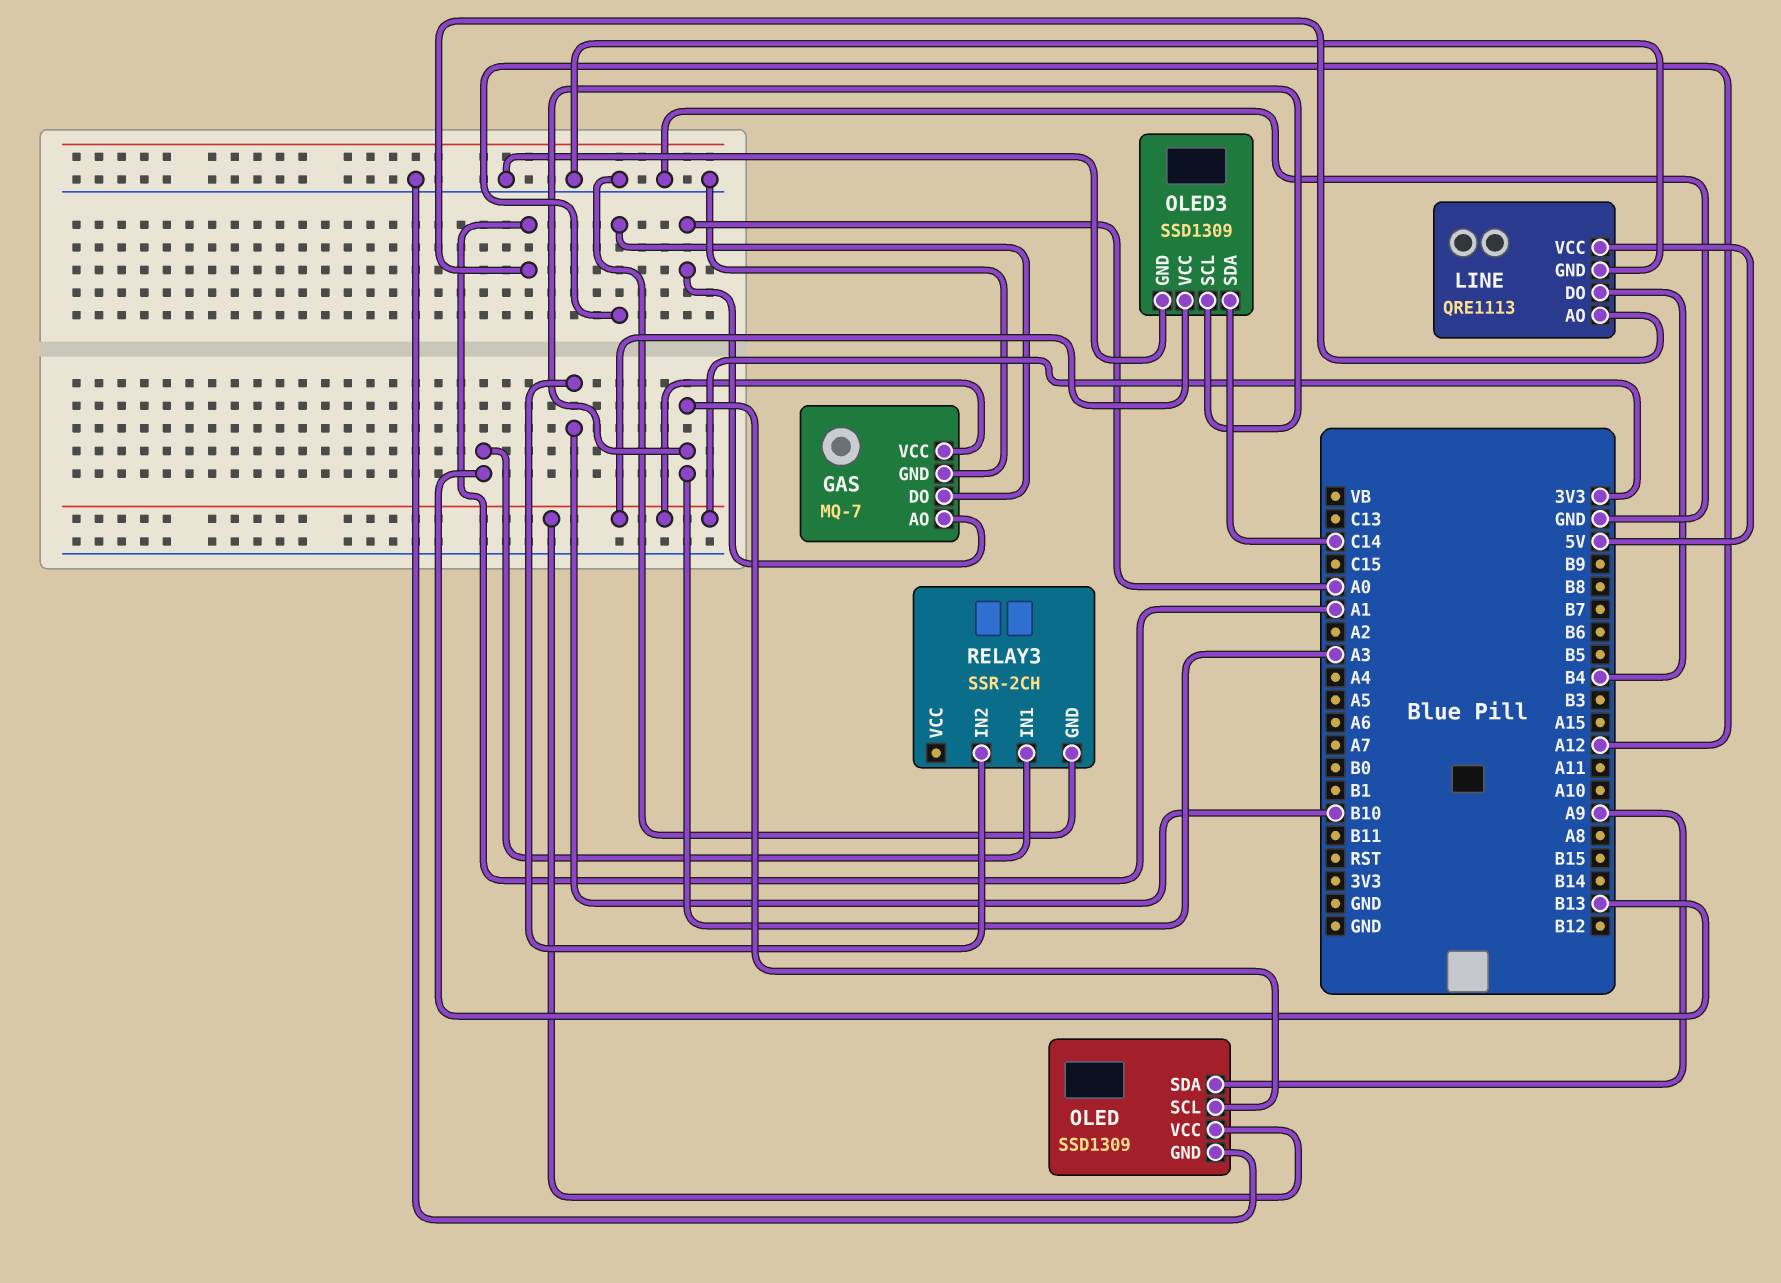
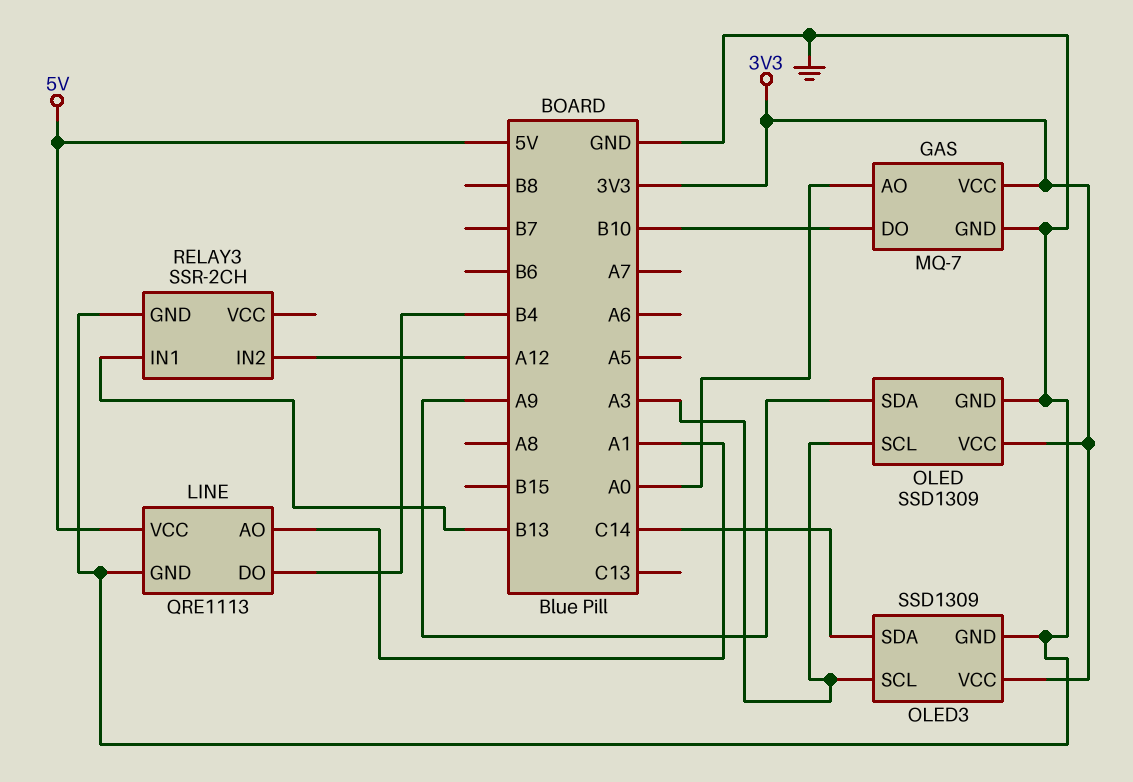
GAS pin DO: A12 -> B10
RELAY3 pin IN2: B10 -> A12

